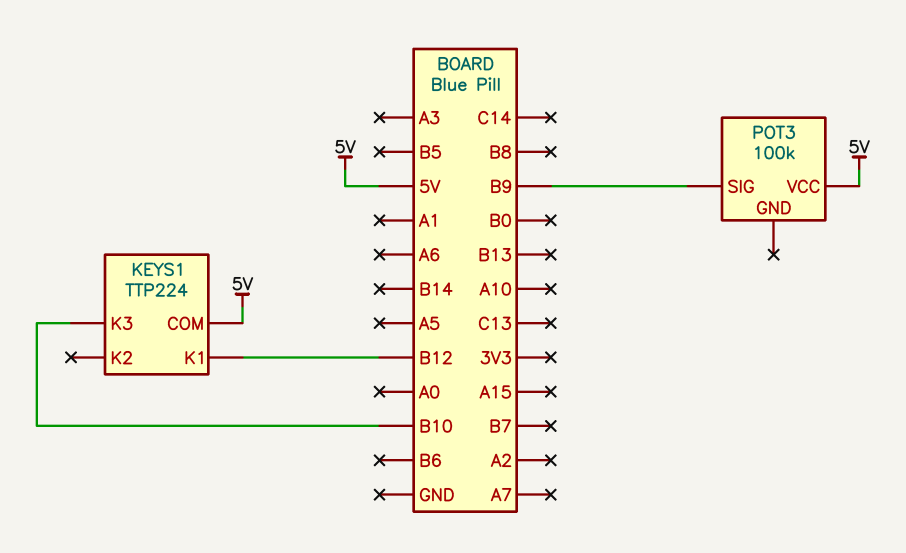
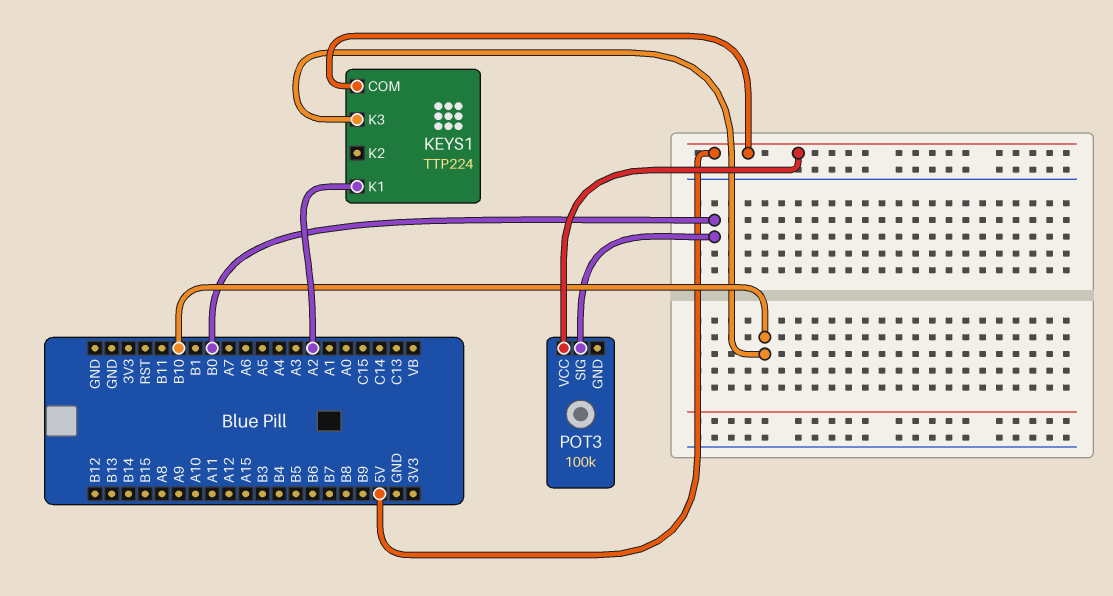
KEYS1 pin K1: B12 -> A2
POT3 pin SIG: B9 -> B0

